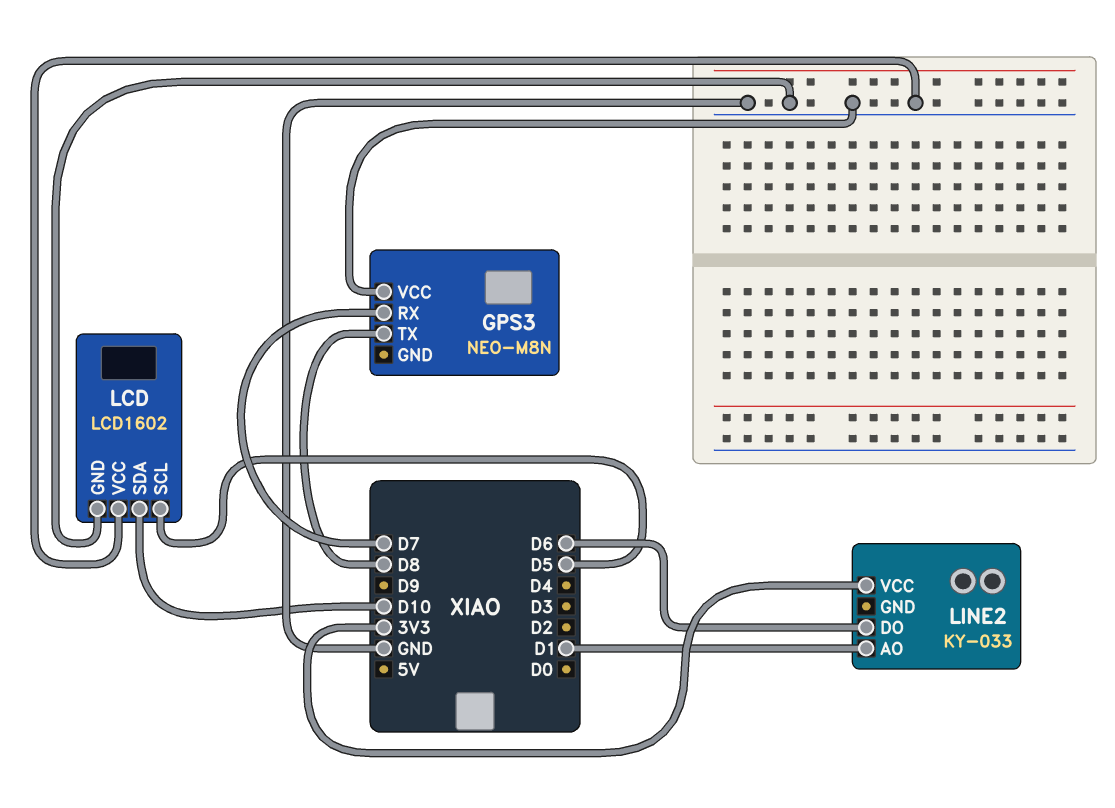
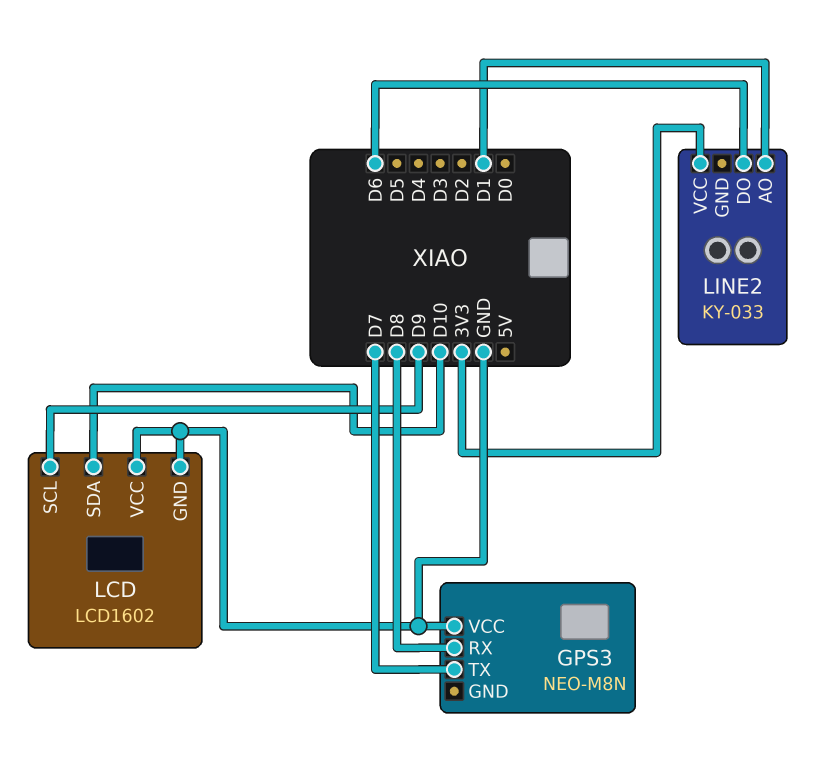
GPS3 pin RX: D7 -> D8
GPS3 pin TX: D8 -> D7
LCD pin SCL: D5 -> D9

